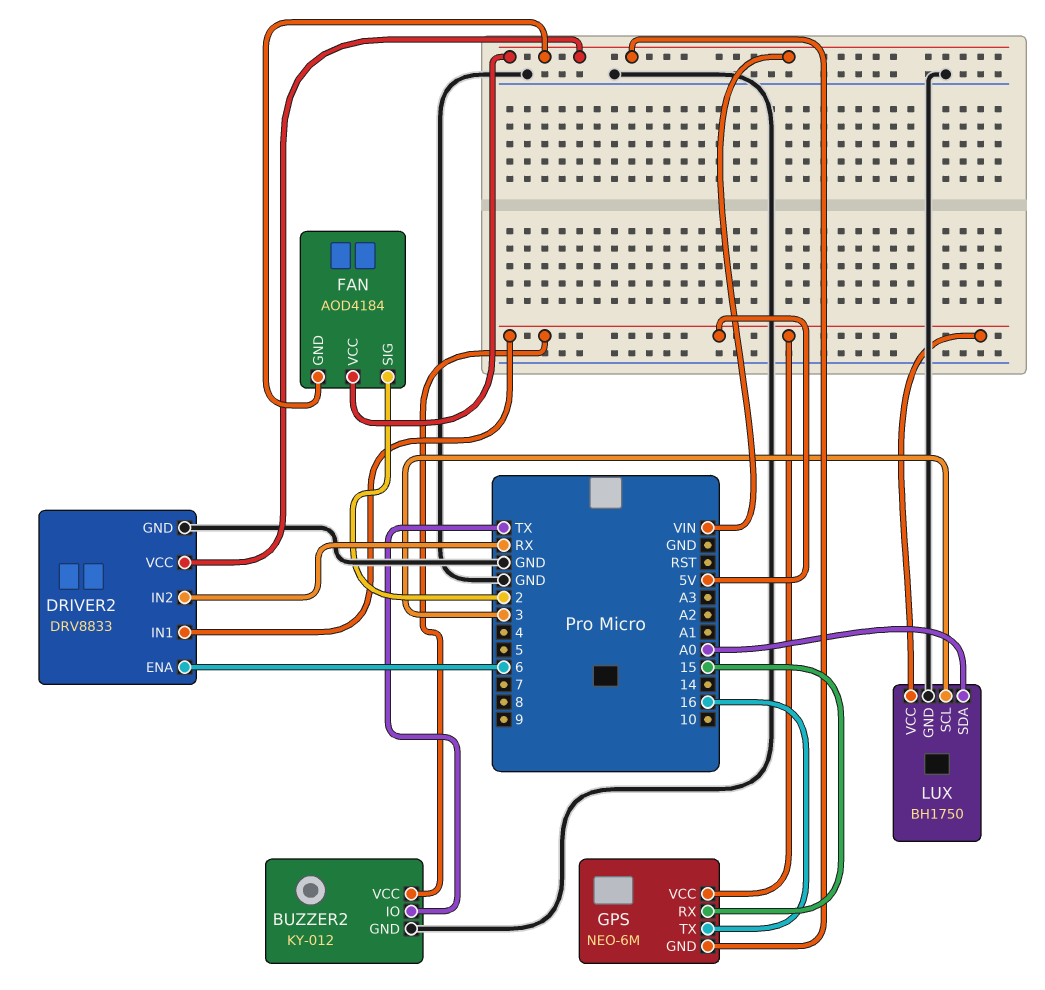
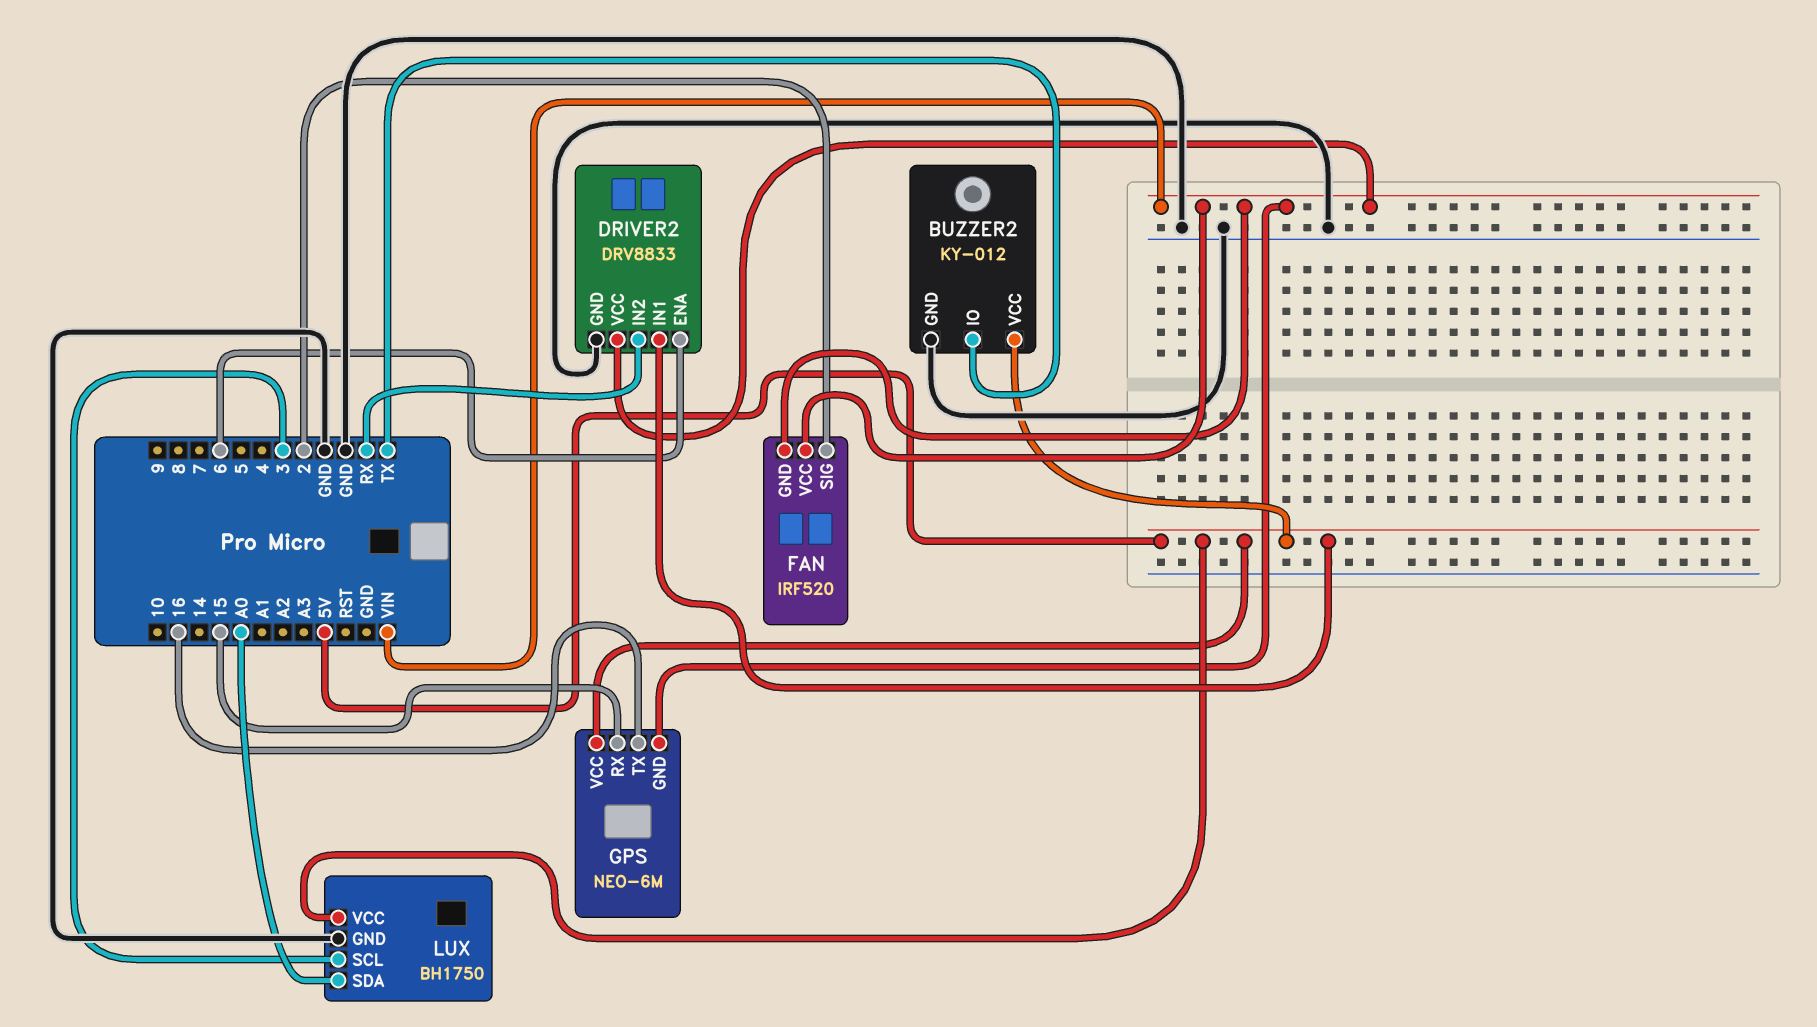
FAN: AOD4184 -> IRF520

